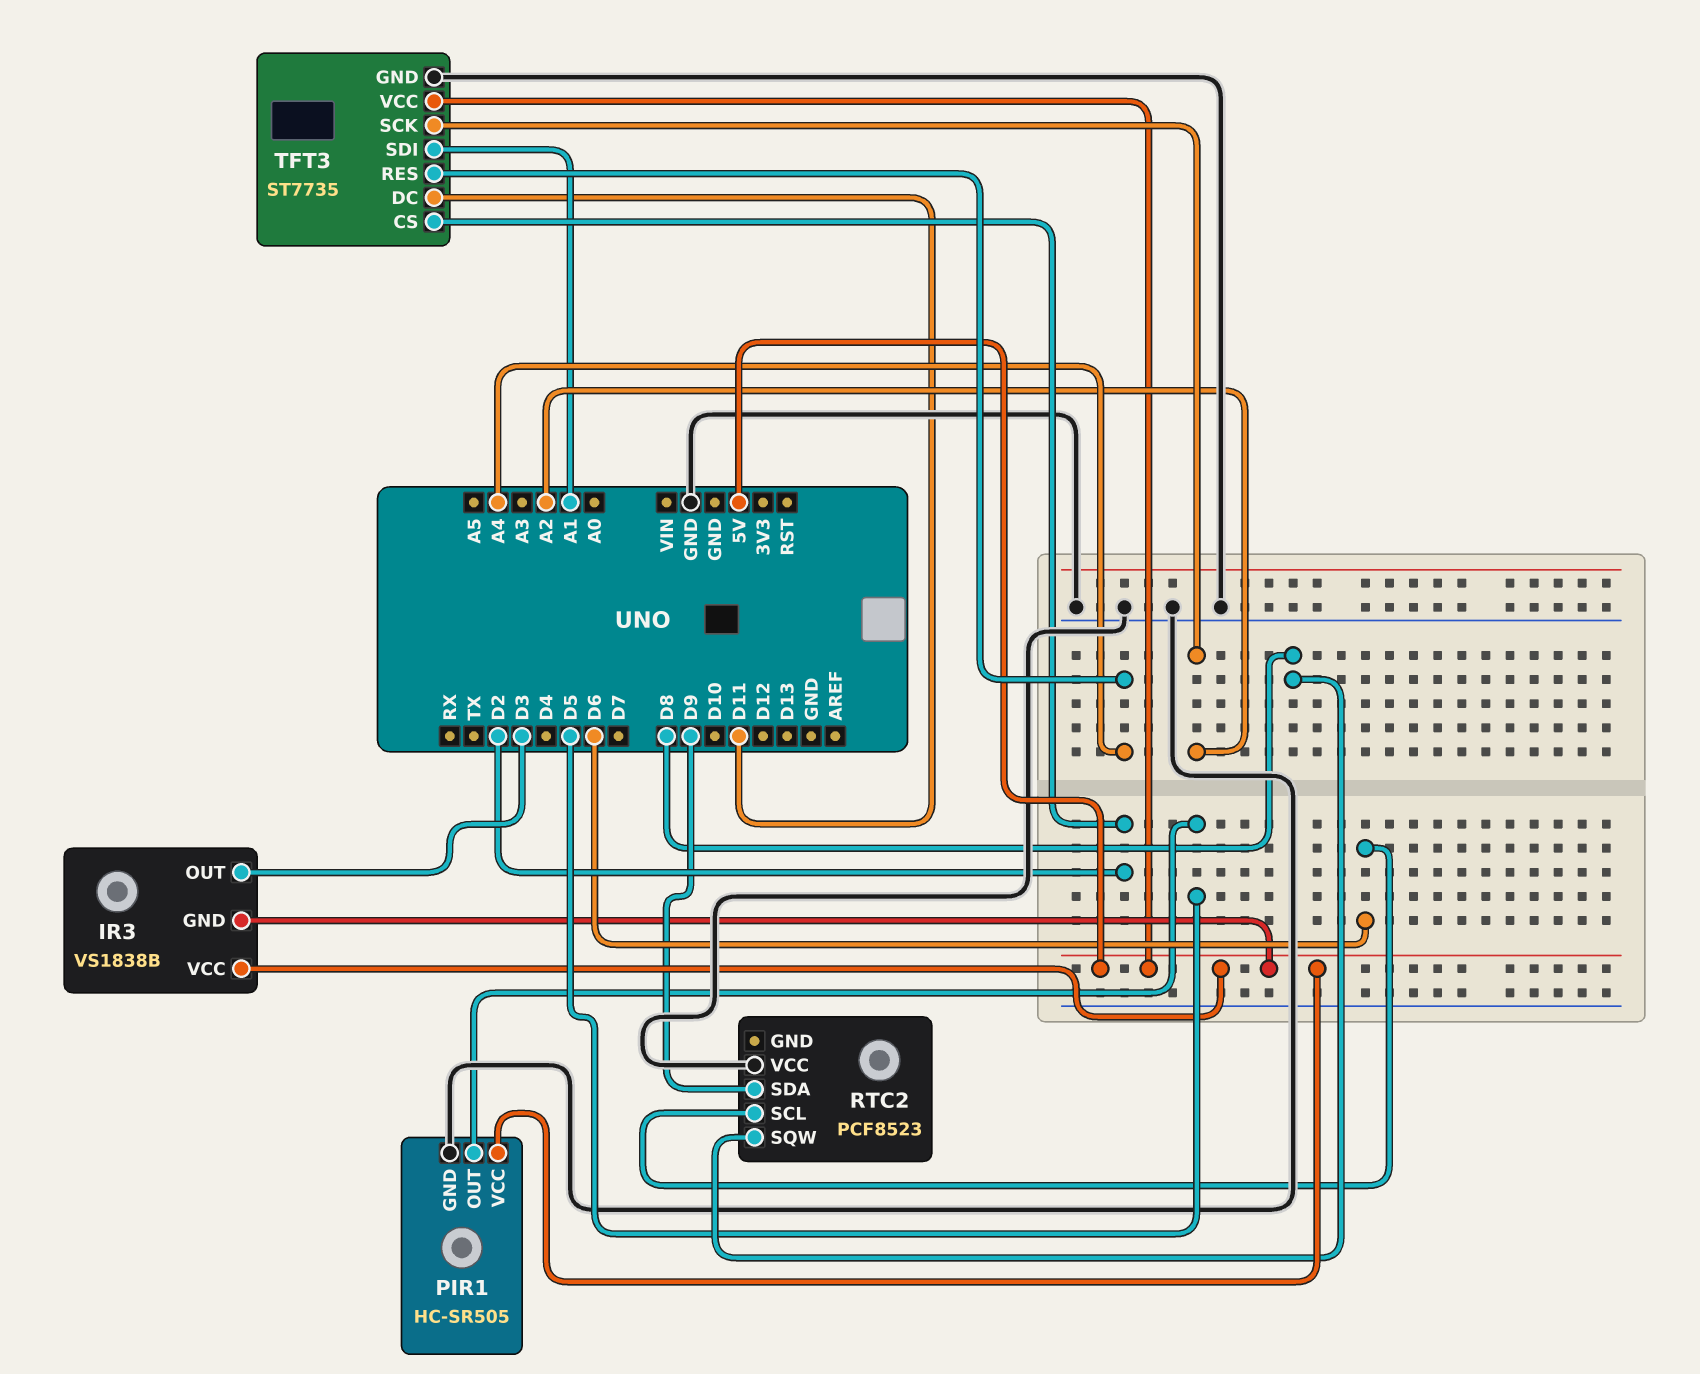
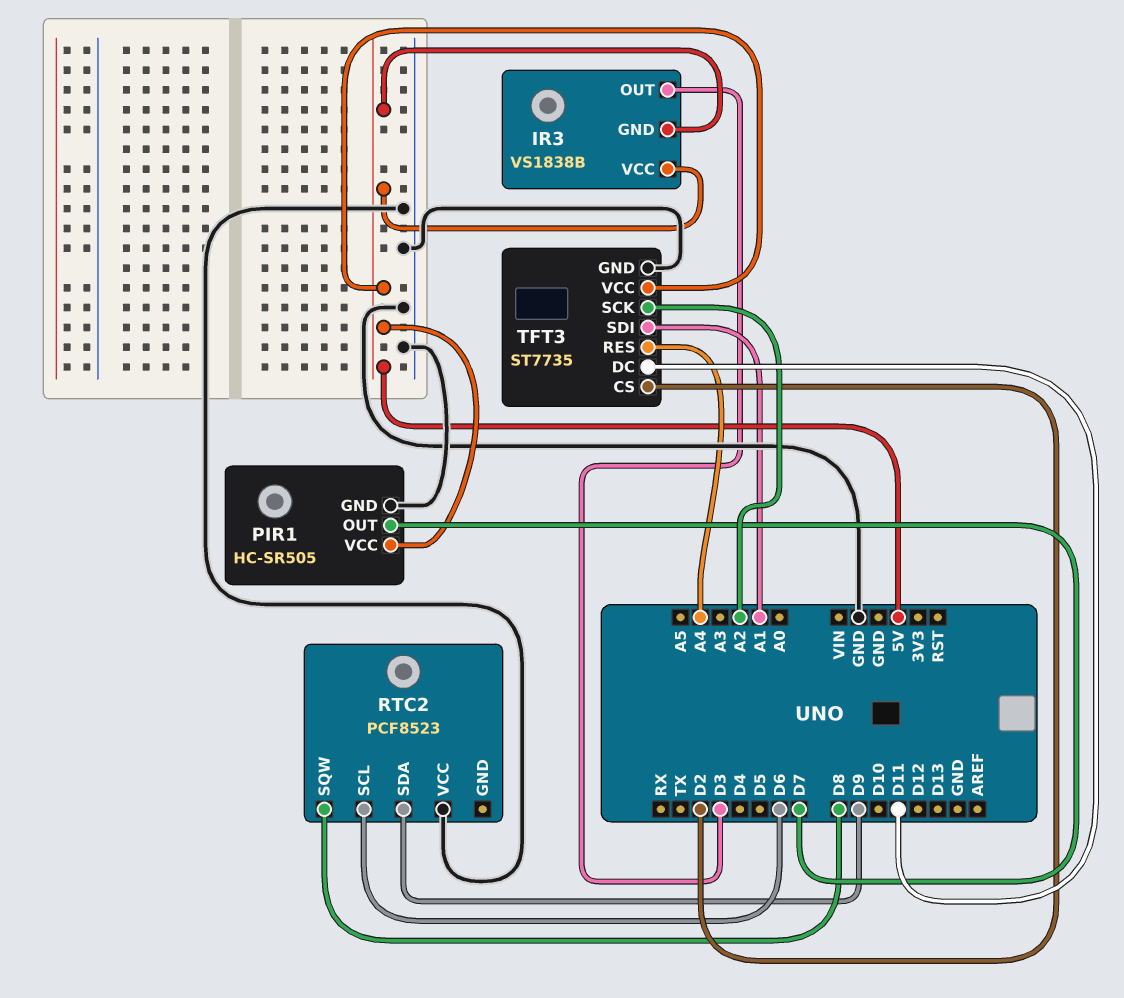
PIR1 pin OUT: D5 -> D7

